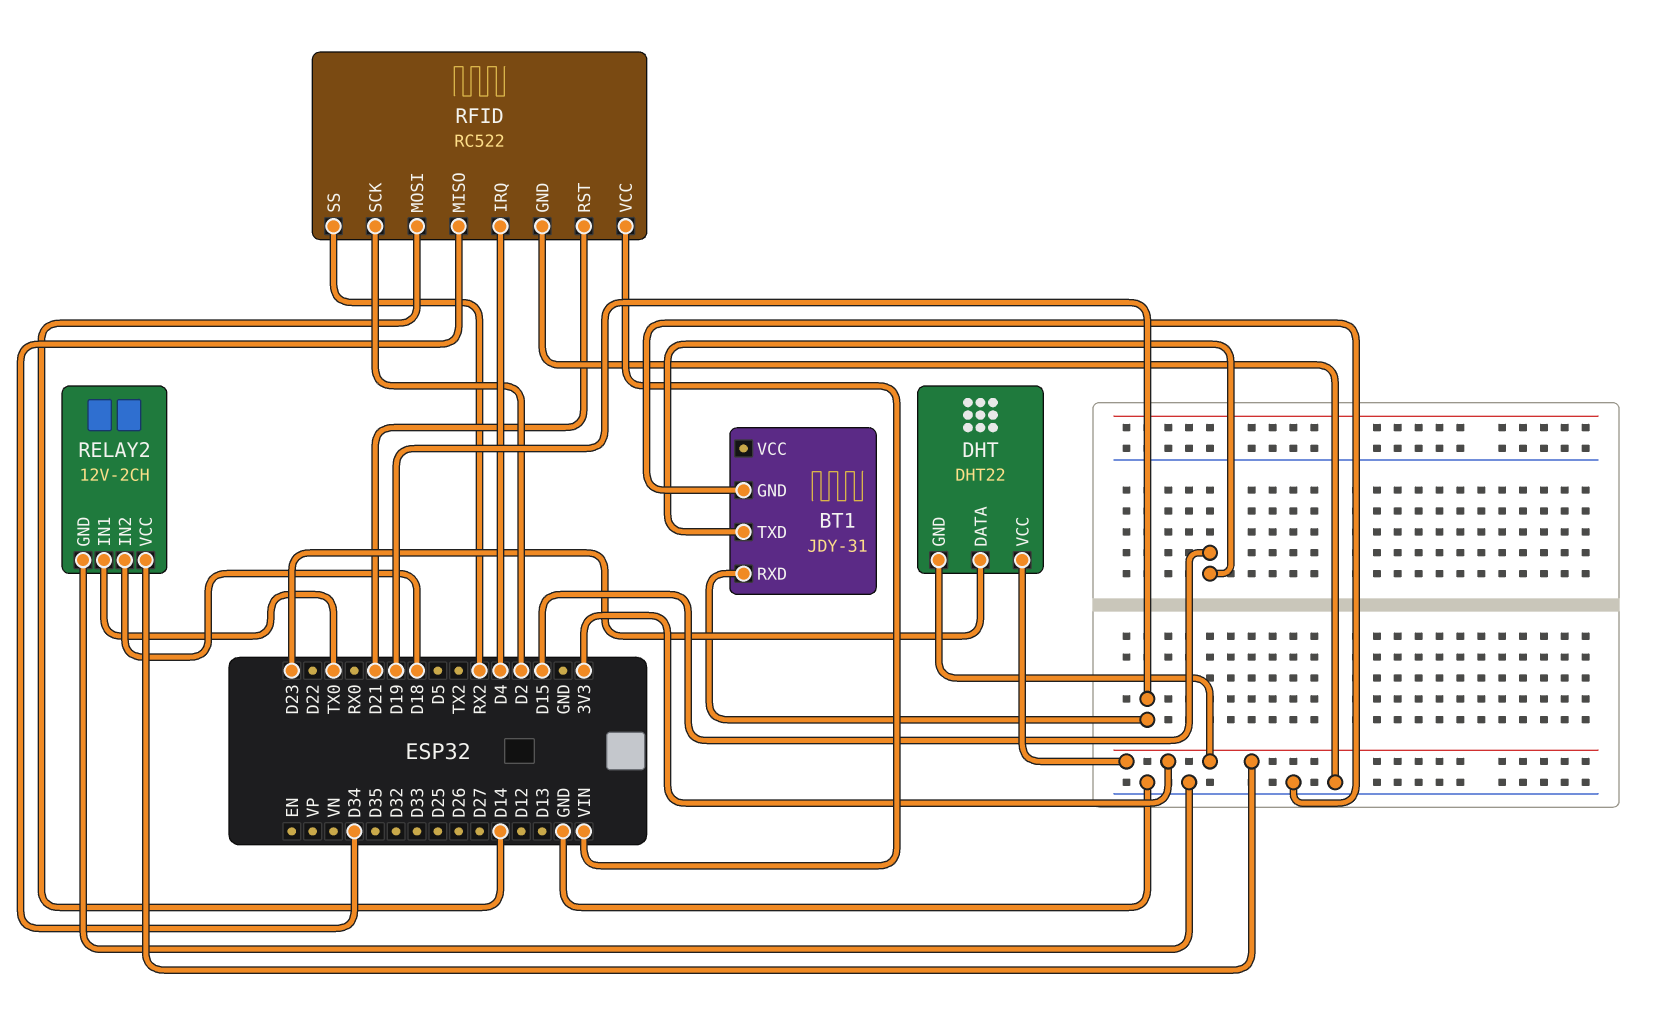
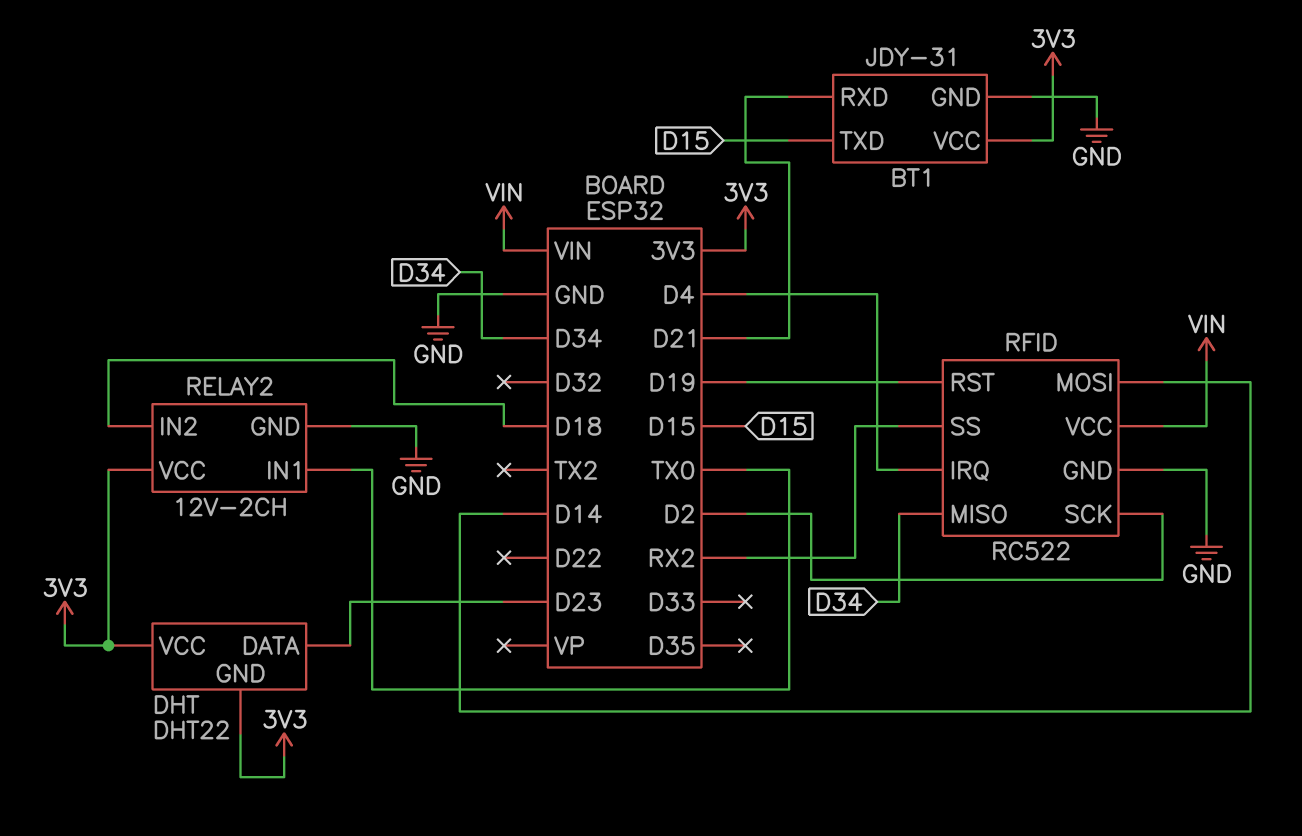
BT1 pin RXD: D19 -> D21
BT1 pin VCC: none -> 3V3
RFID pin RST: D21 -> D19

